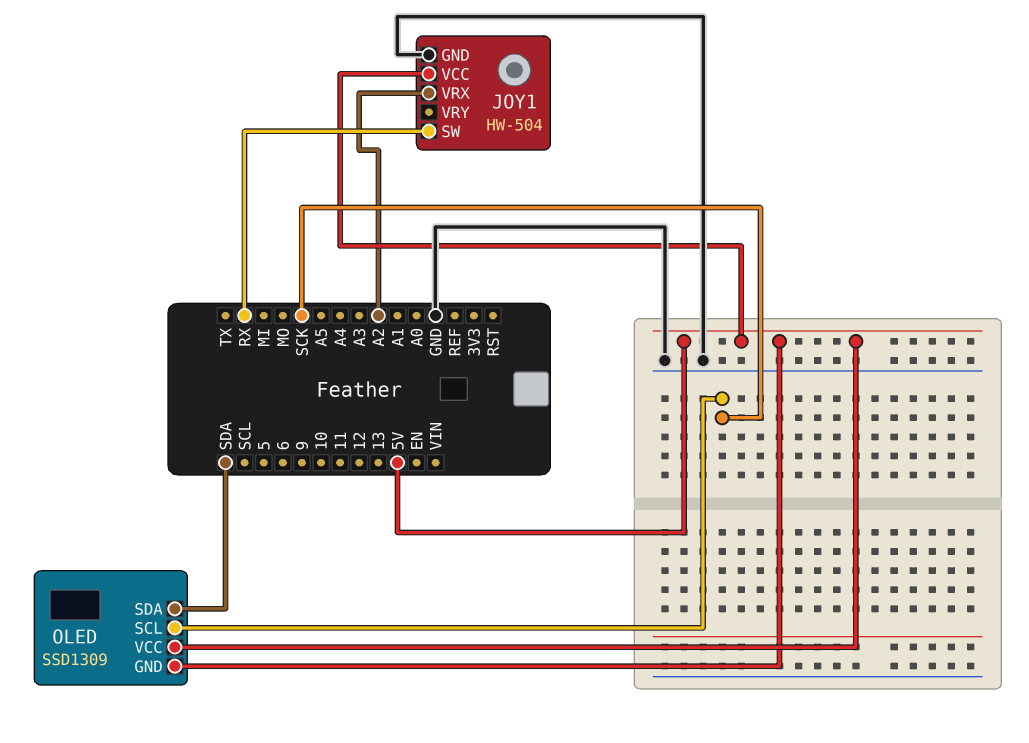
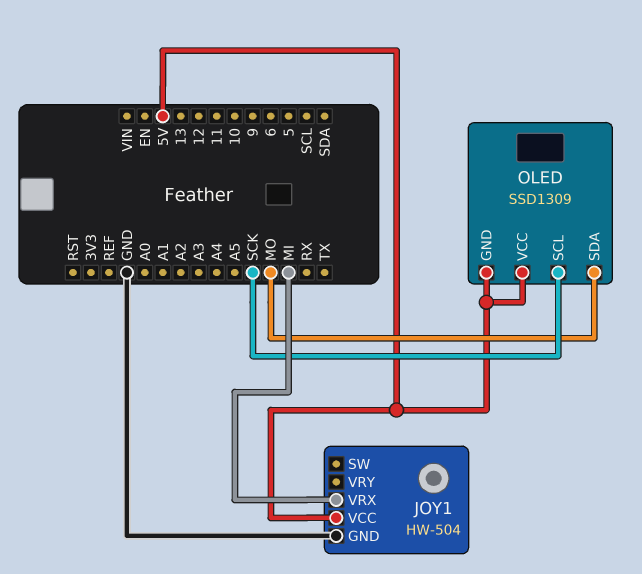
JOY1 pin SW: RX -> none
JOY1 pin VRX: A2 -> MI
OLED pin SDA: SDA -> MO

